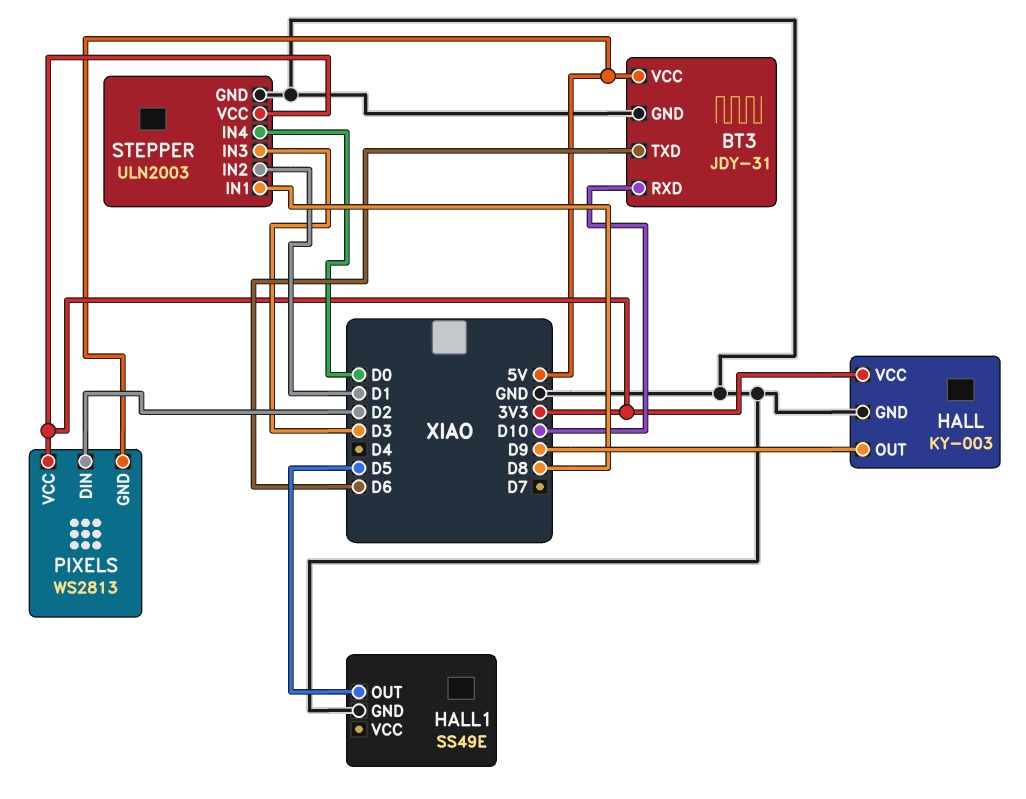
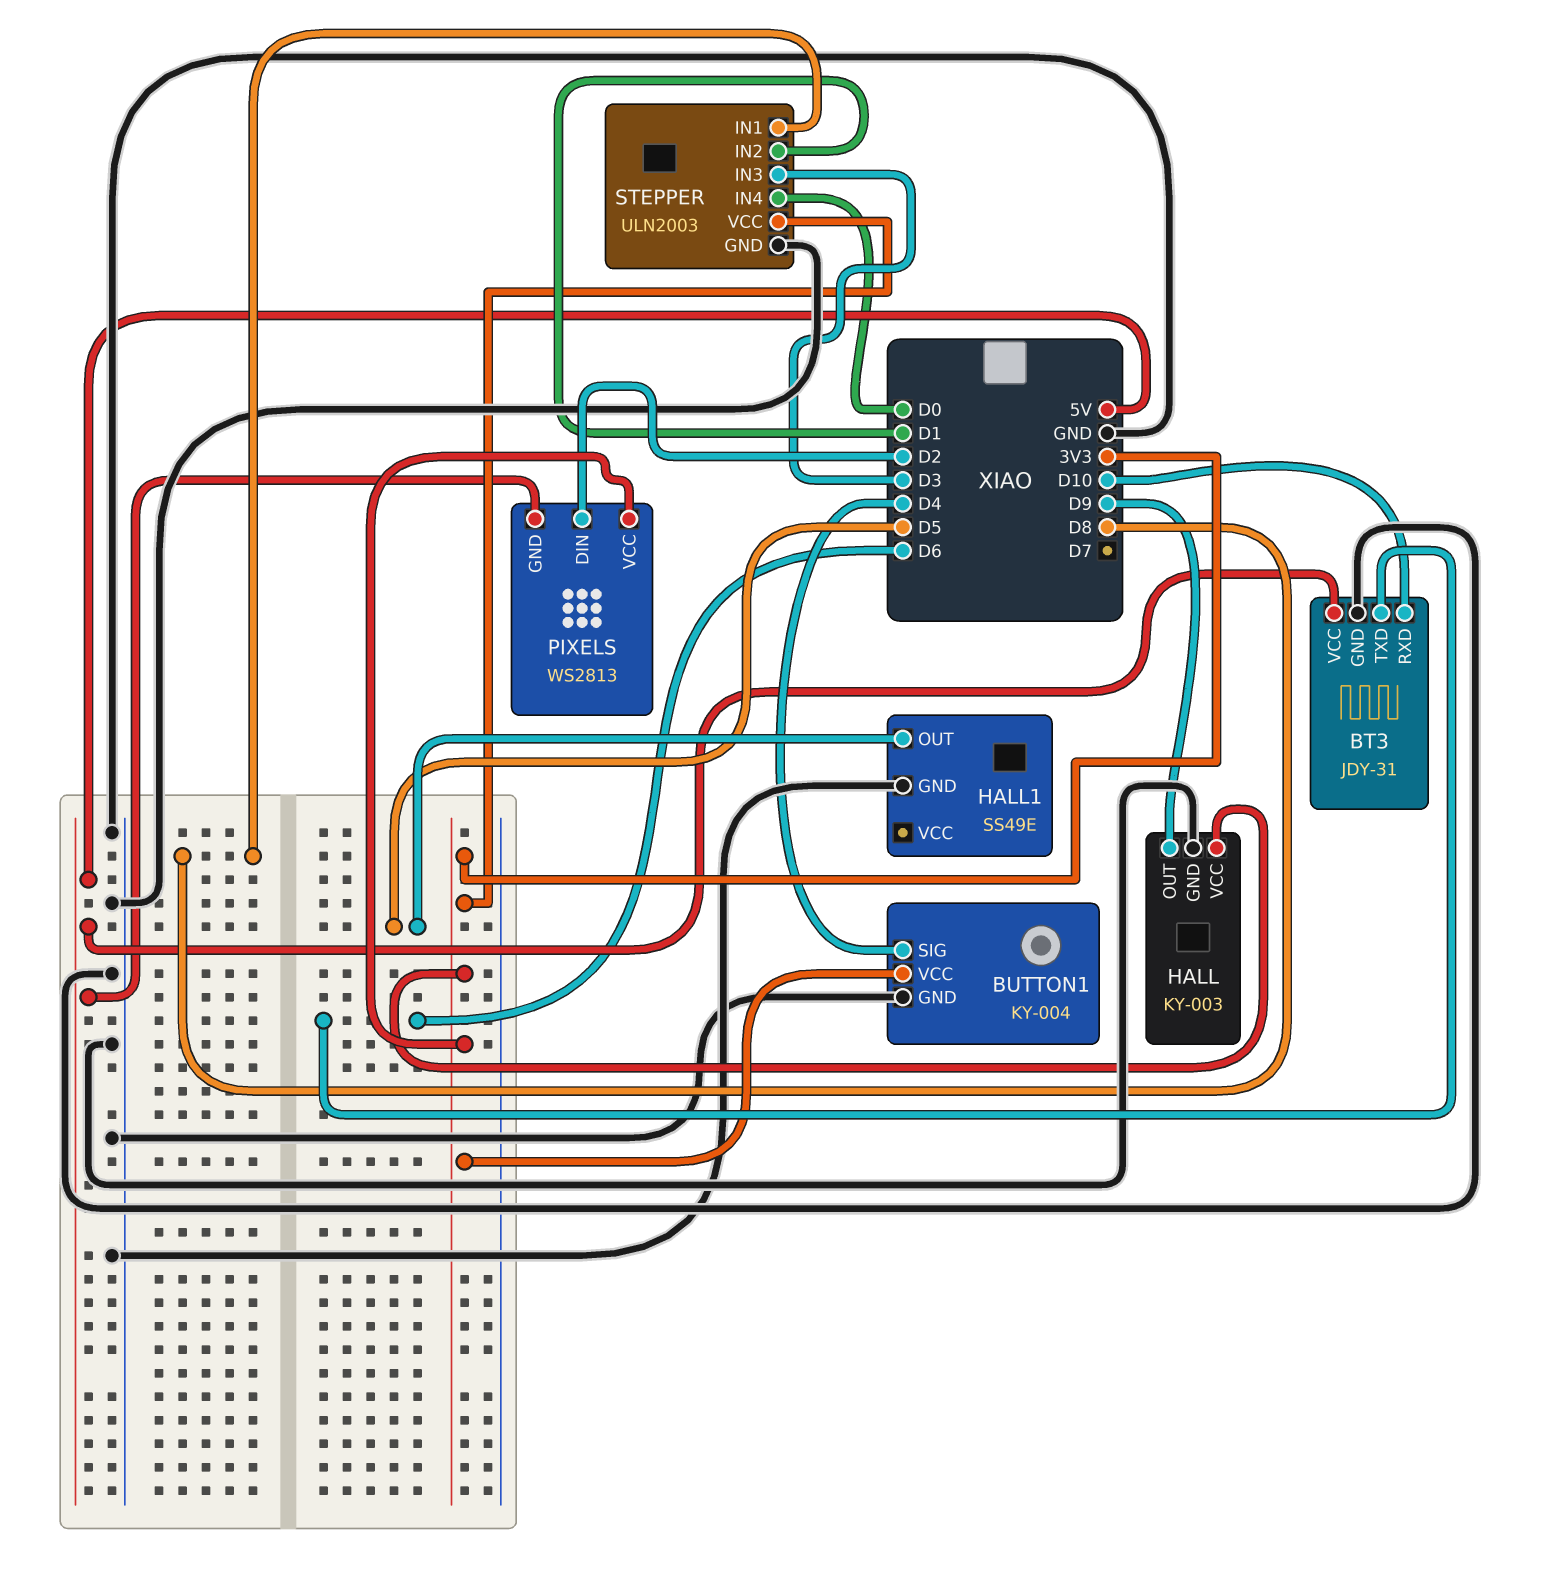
BUTTON1: none -> KY-004
BUTTON1 pin GND: none -> GND
BUTTON1 pin SIG: none -> D4
BUTTON1 pin VCC: none -> 3V3

